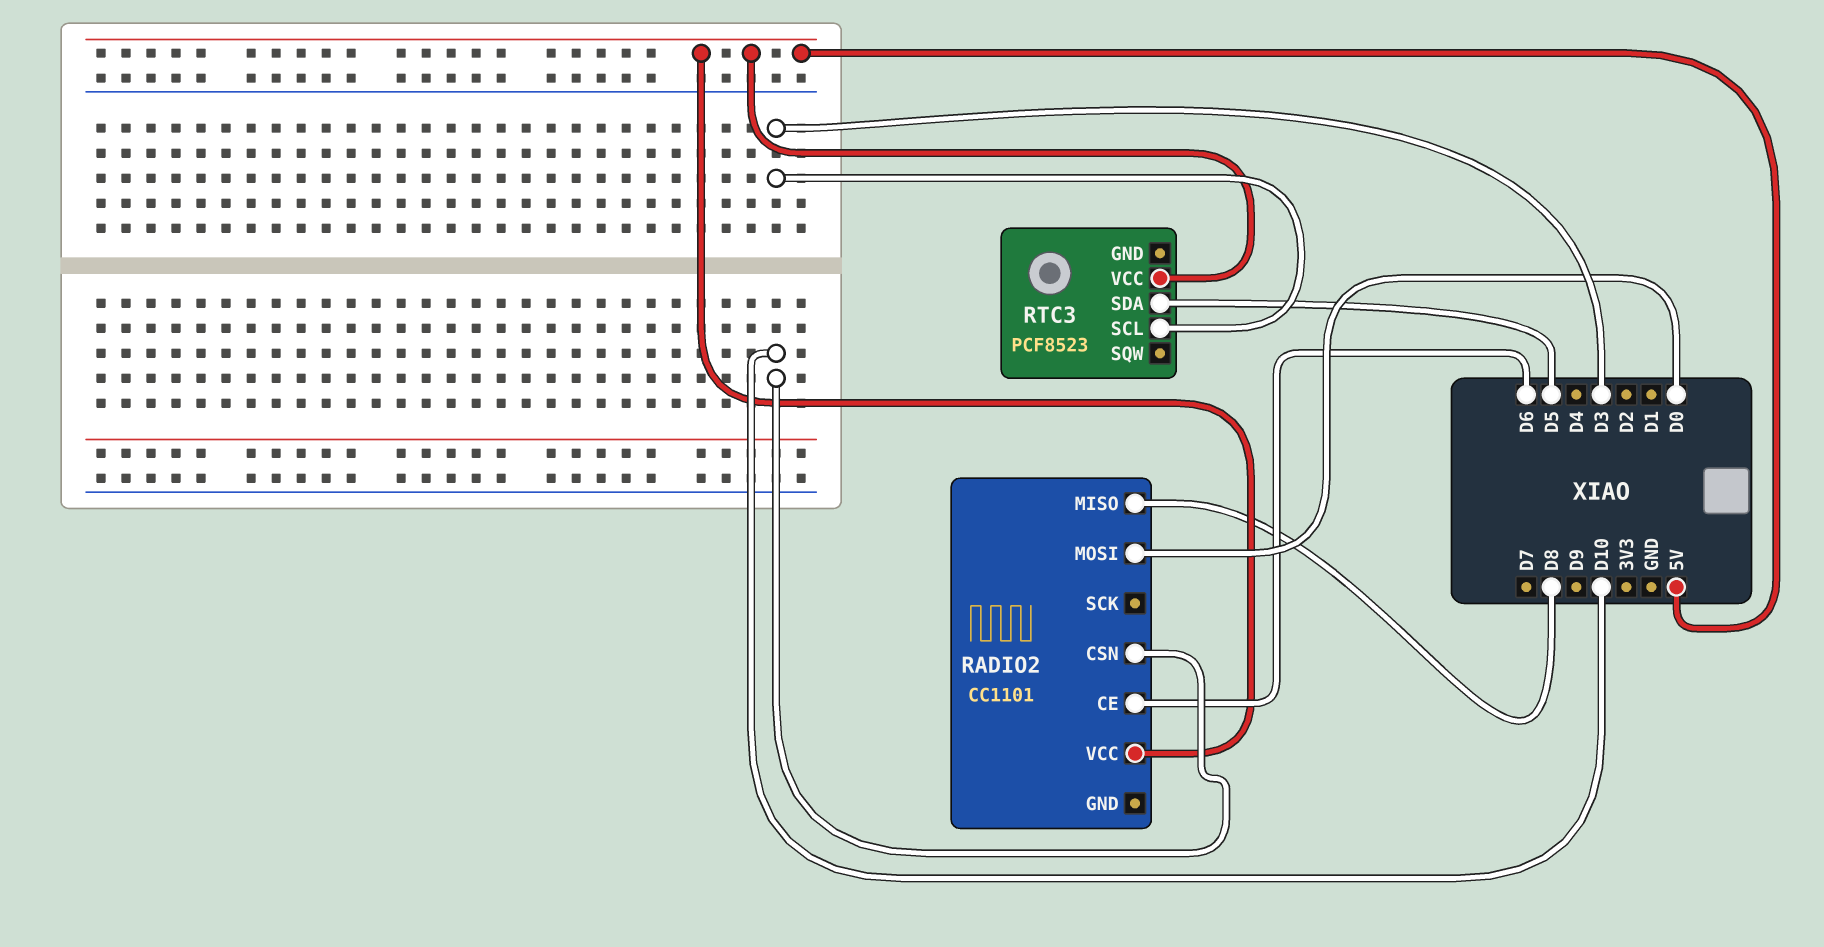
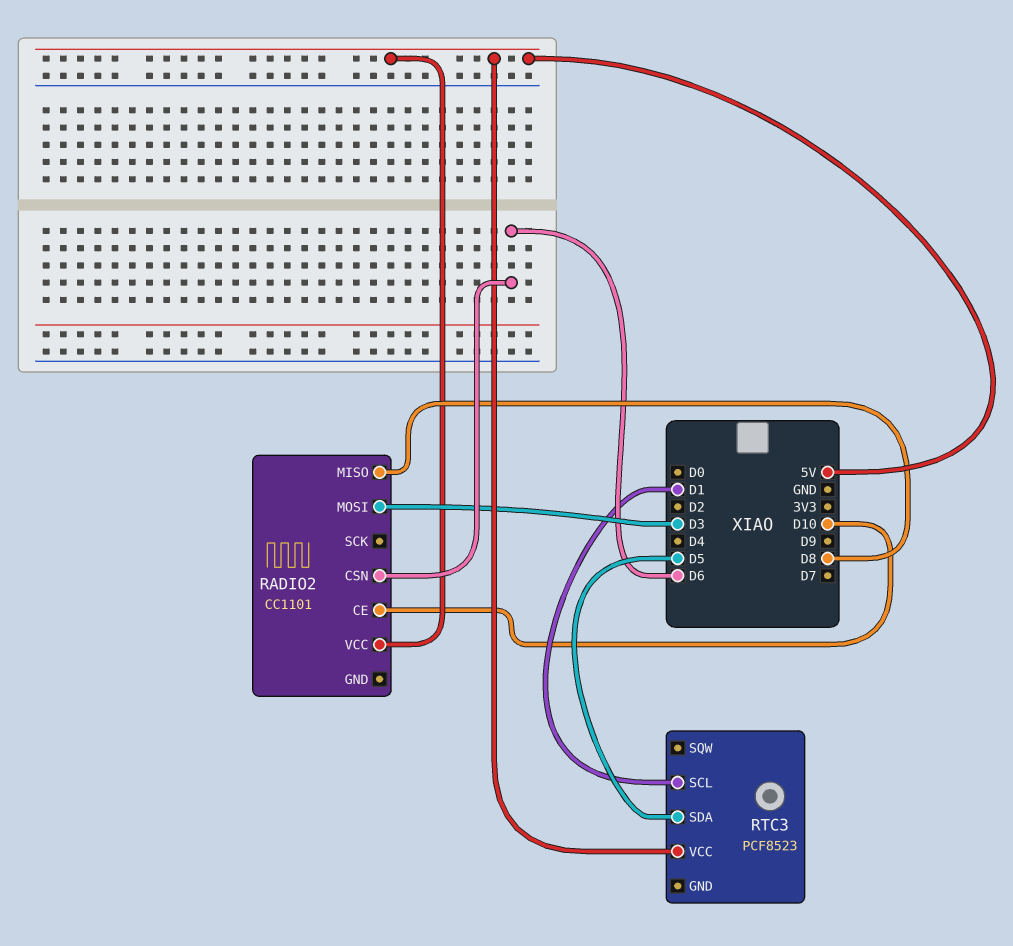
RADIO2 pin CE: D6 -> D10
RADIO2 pin CSN: D10 -> D6
RADIO2 pin MOSI: D0 -> D3
RTC3 pin SCL: D3 -> D1

